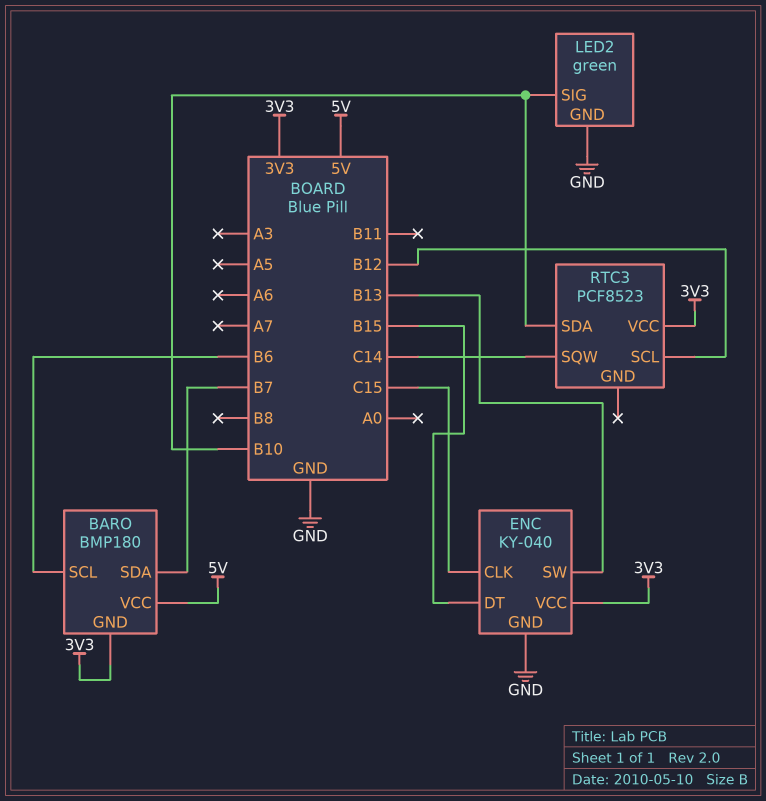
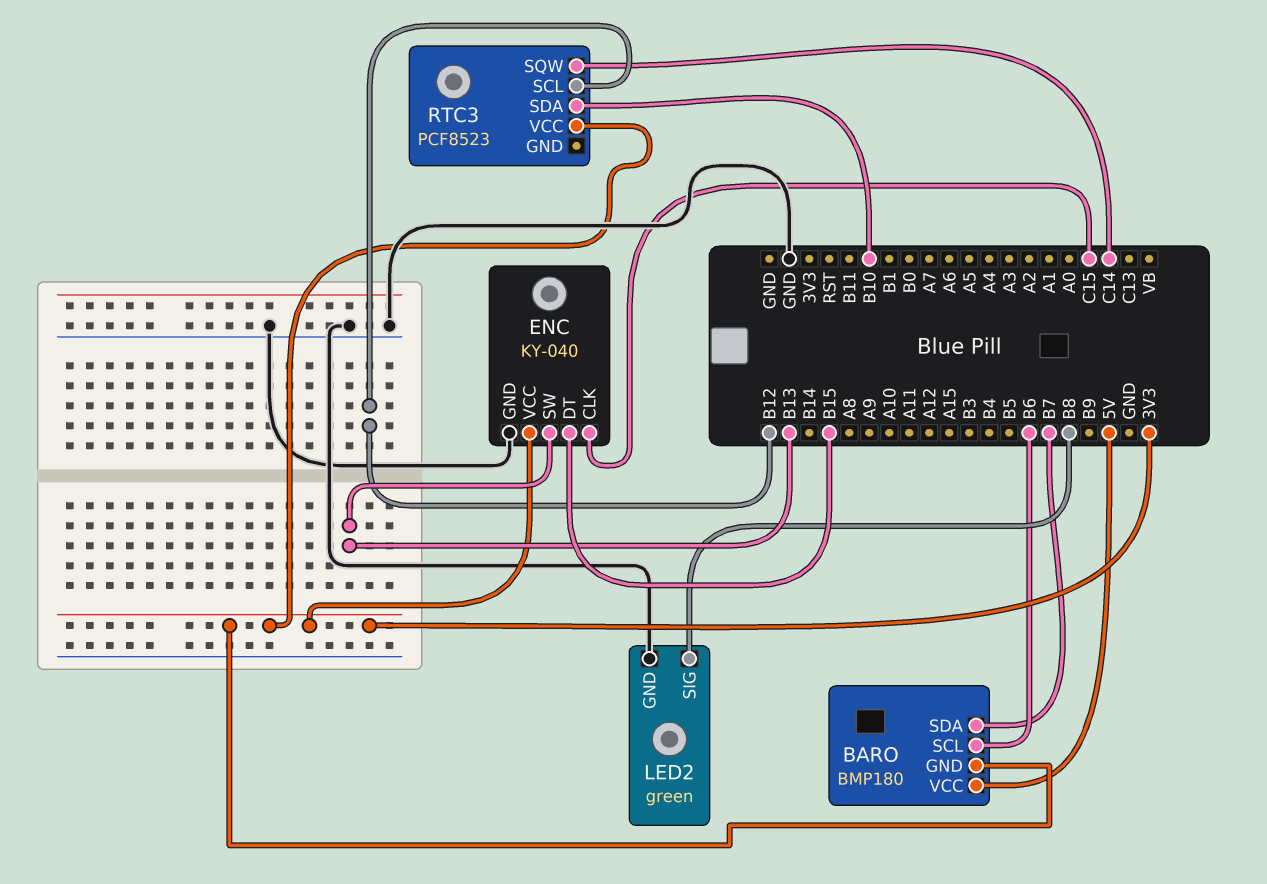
LED2 pin SIG: B10 -> B8

